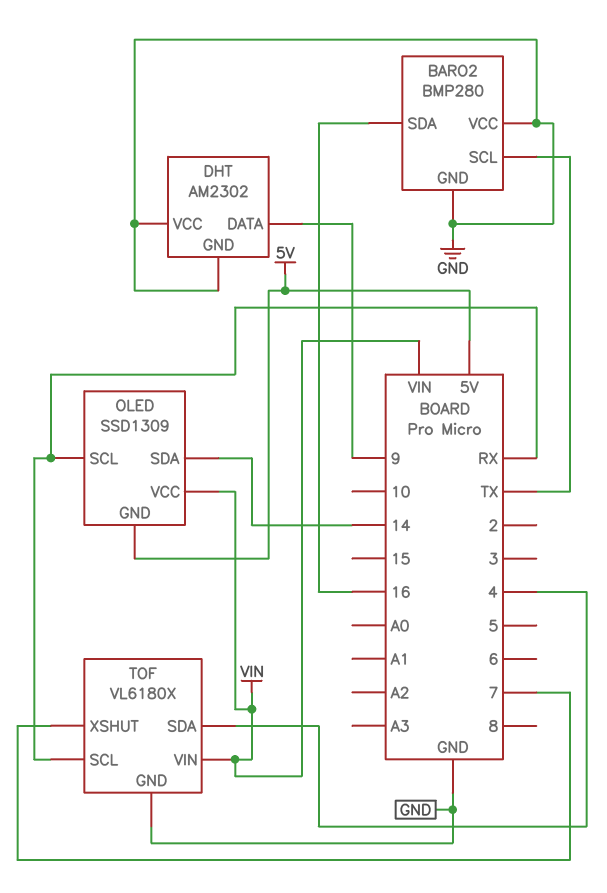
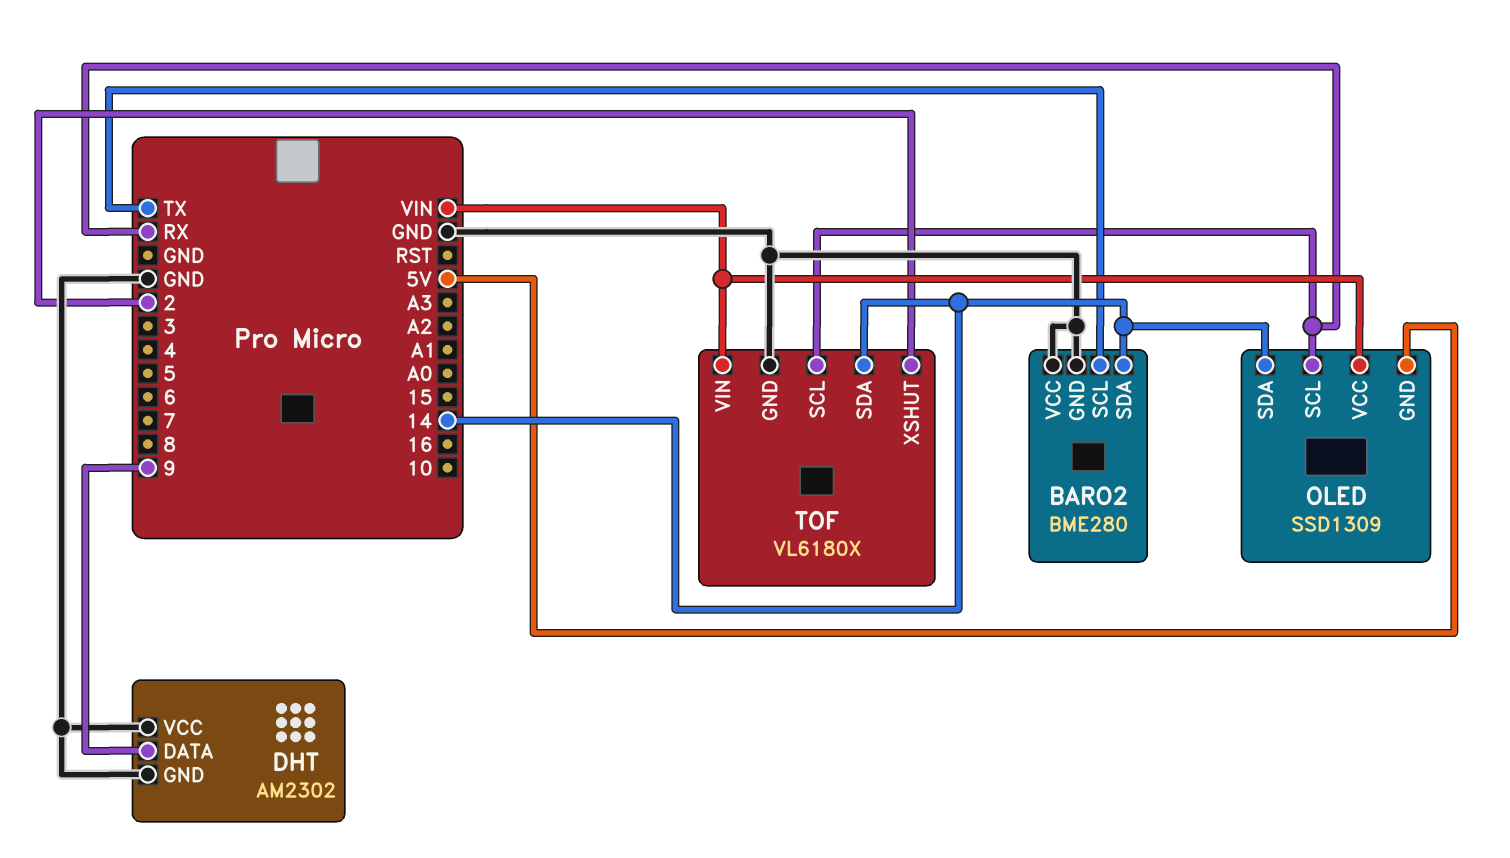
BARO2: BMP280 -> BME280
BARO2 pin SDA: 16 -> 14
TOF pin SDA: 4 -> 14
TOF pin XSHUT: 7 -> 2

